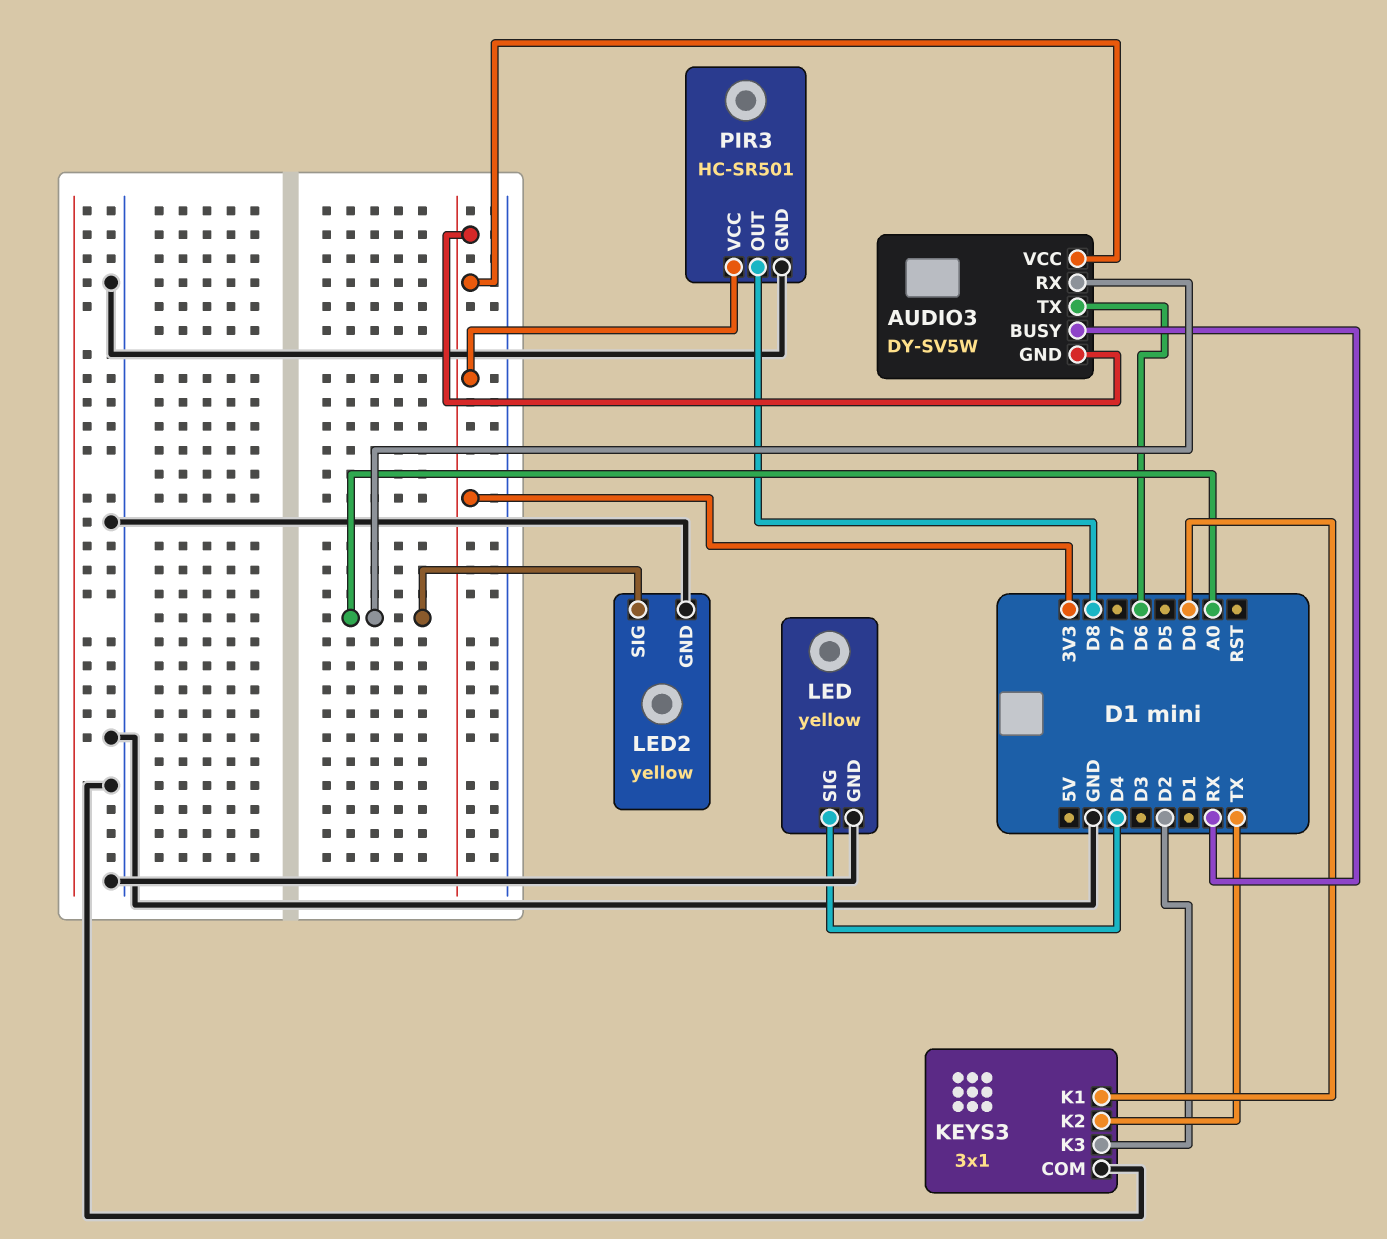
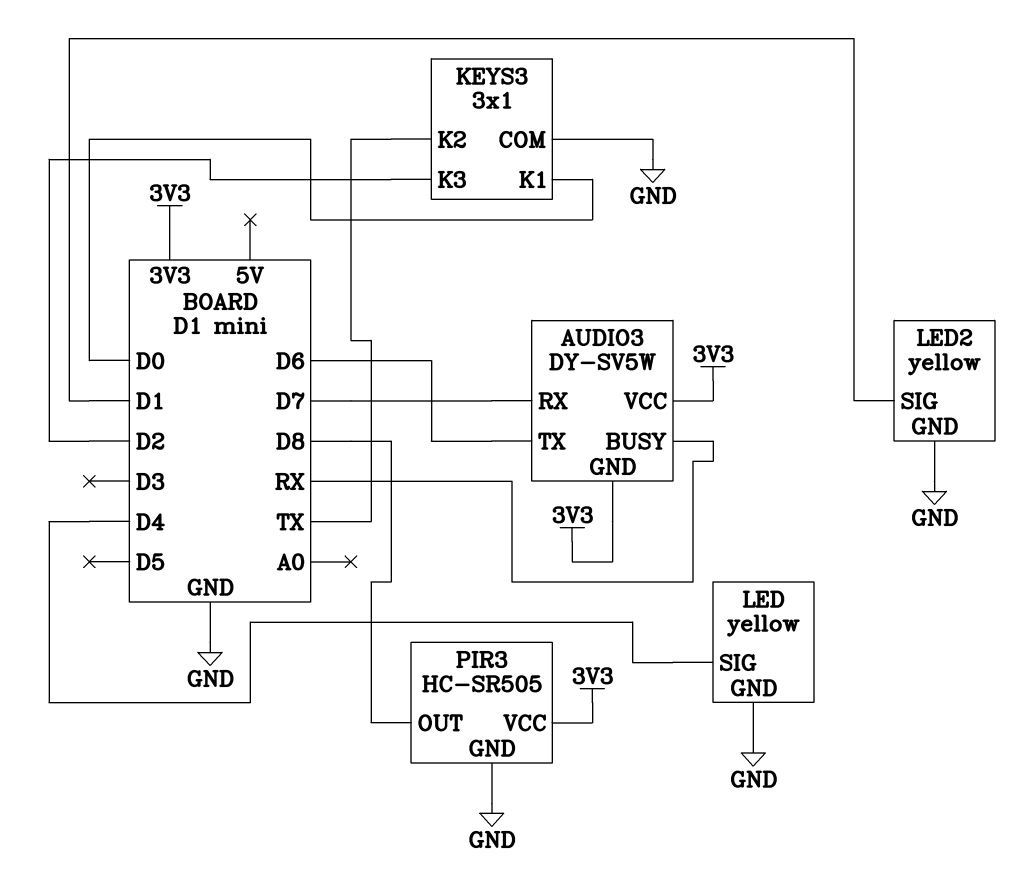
AUDIO3 pin RX: A0 -> D7
LED2 pin SIG: A0 -> D1
PIR3: HC-SR501 -> HC-SR505

